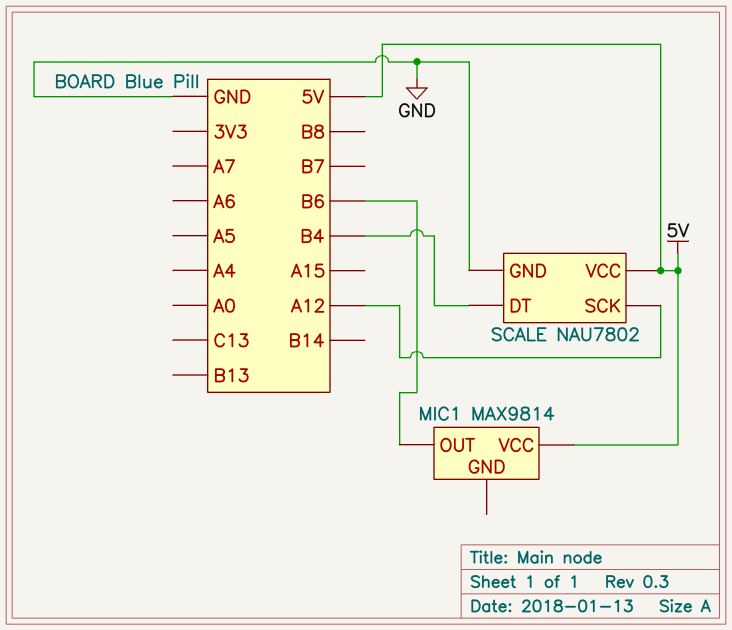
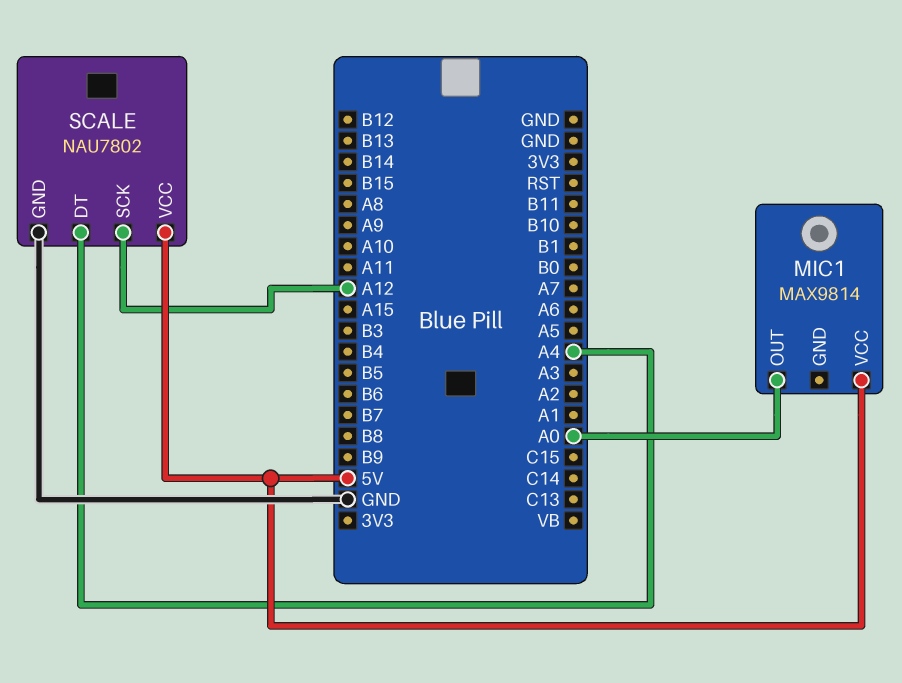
MIC1 pin OUT: B6 -> A0
SCALE pin DT: B4 -> A4

